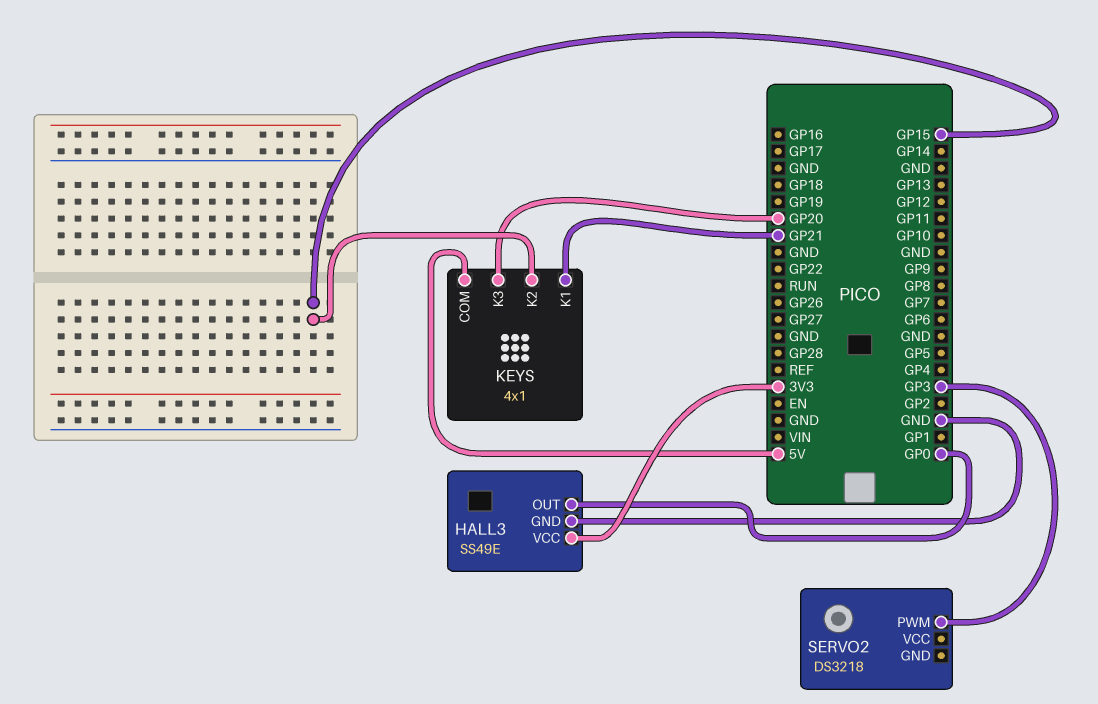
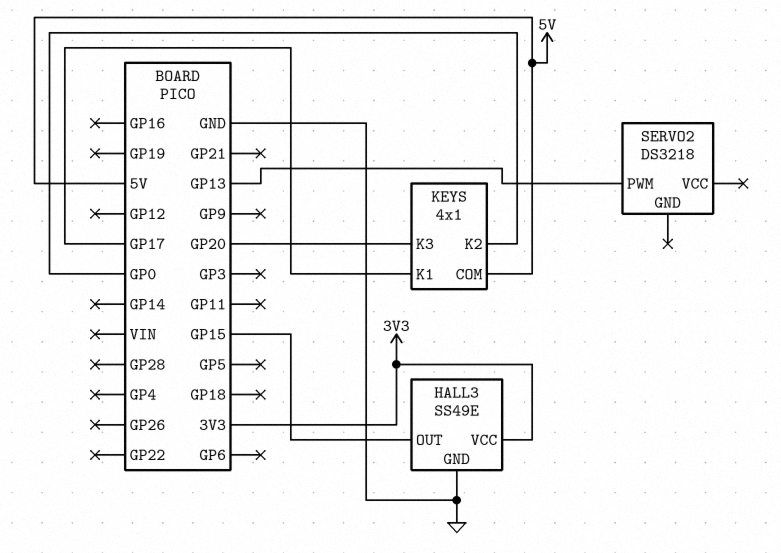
HALL3 pin OUT: GP0 -> GP15
KEYS pin K1: GP21 -> GP17
KEYS pin K2: GP15 -> GP0
SERVO2 pin PWM: GP3 -> GP13

